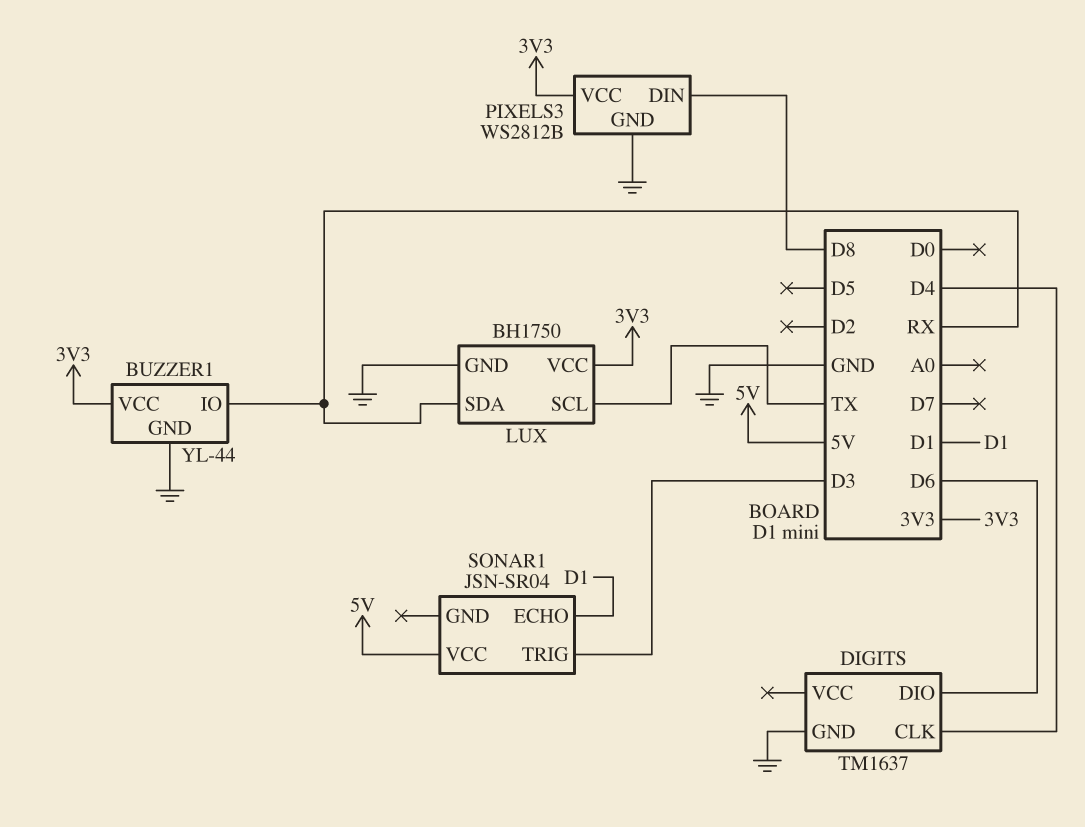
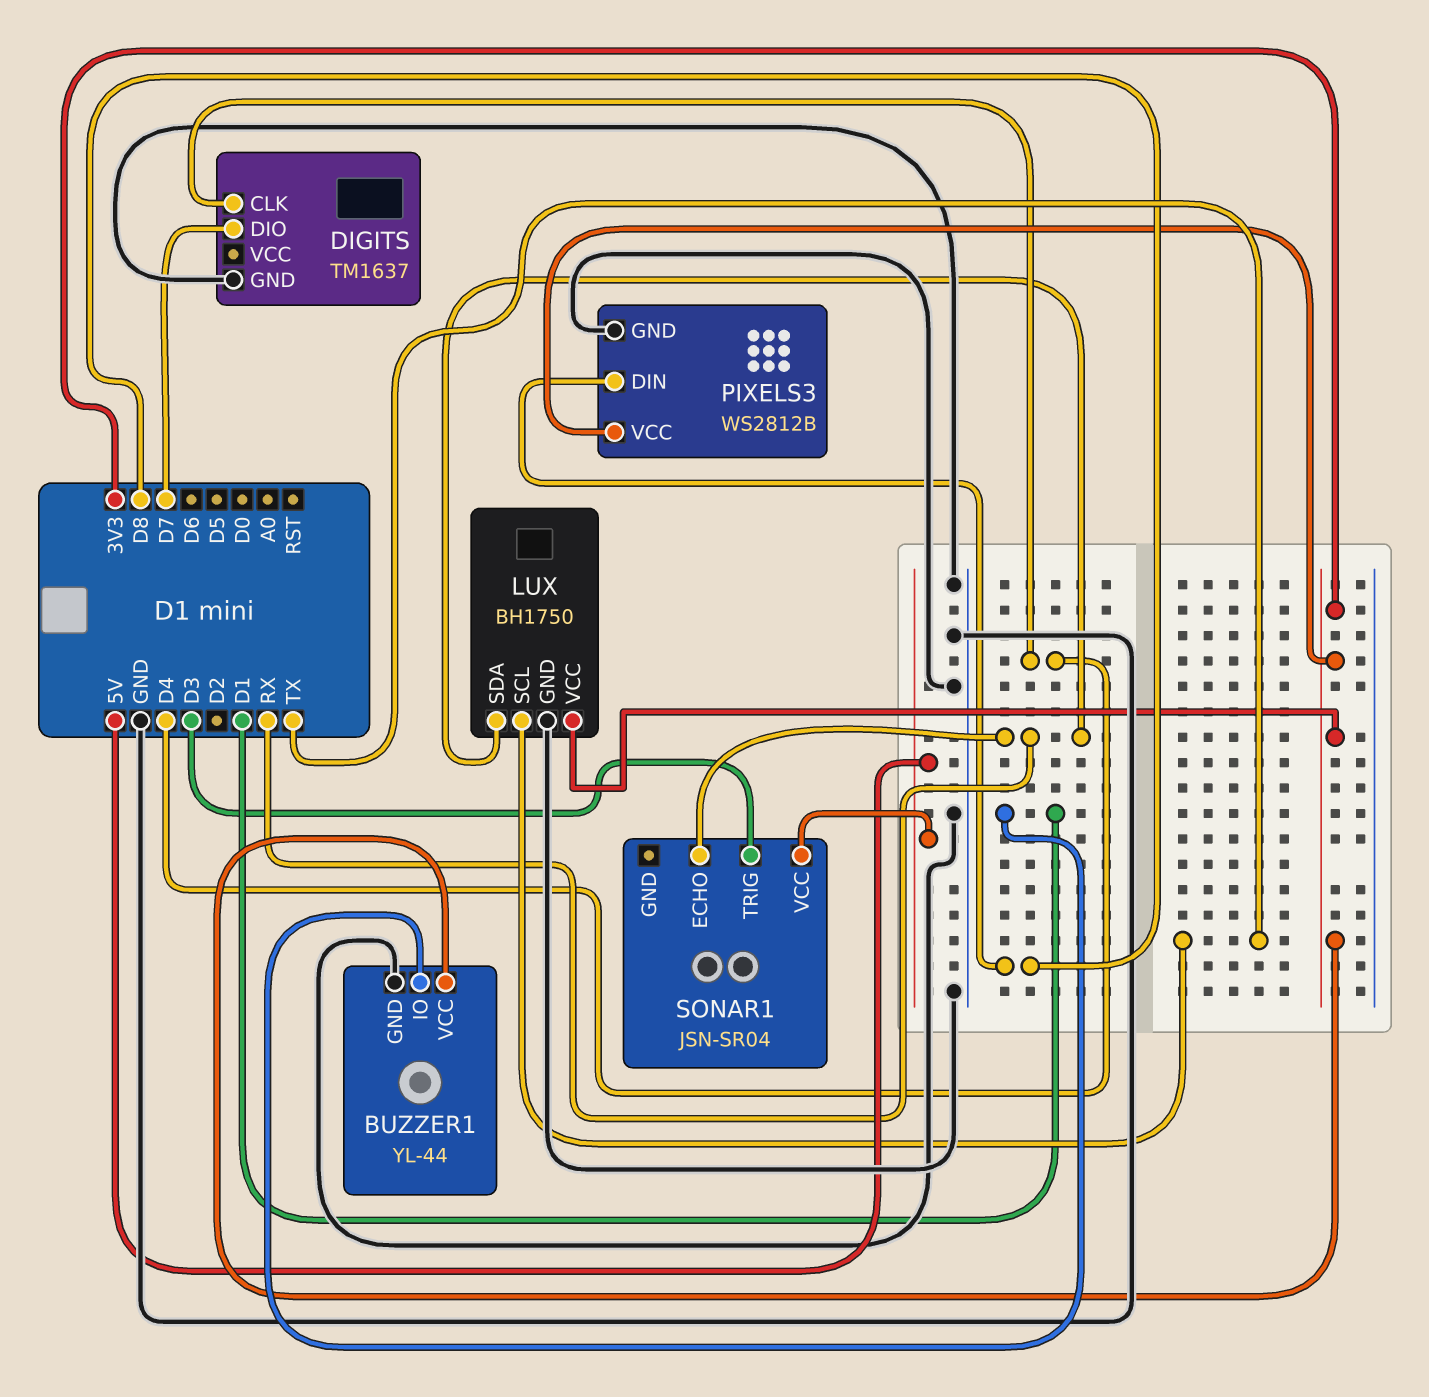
BUZZER1 pin IO: RX -> D1
DIGITS pin DIO: D6 -> D7
SONAR1 pin ECHO: D1 -> RX

